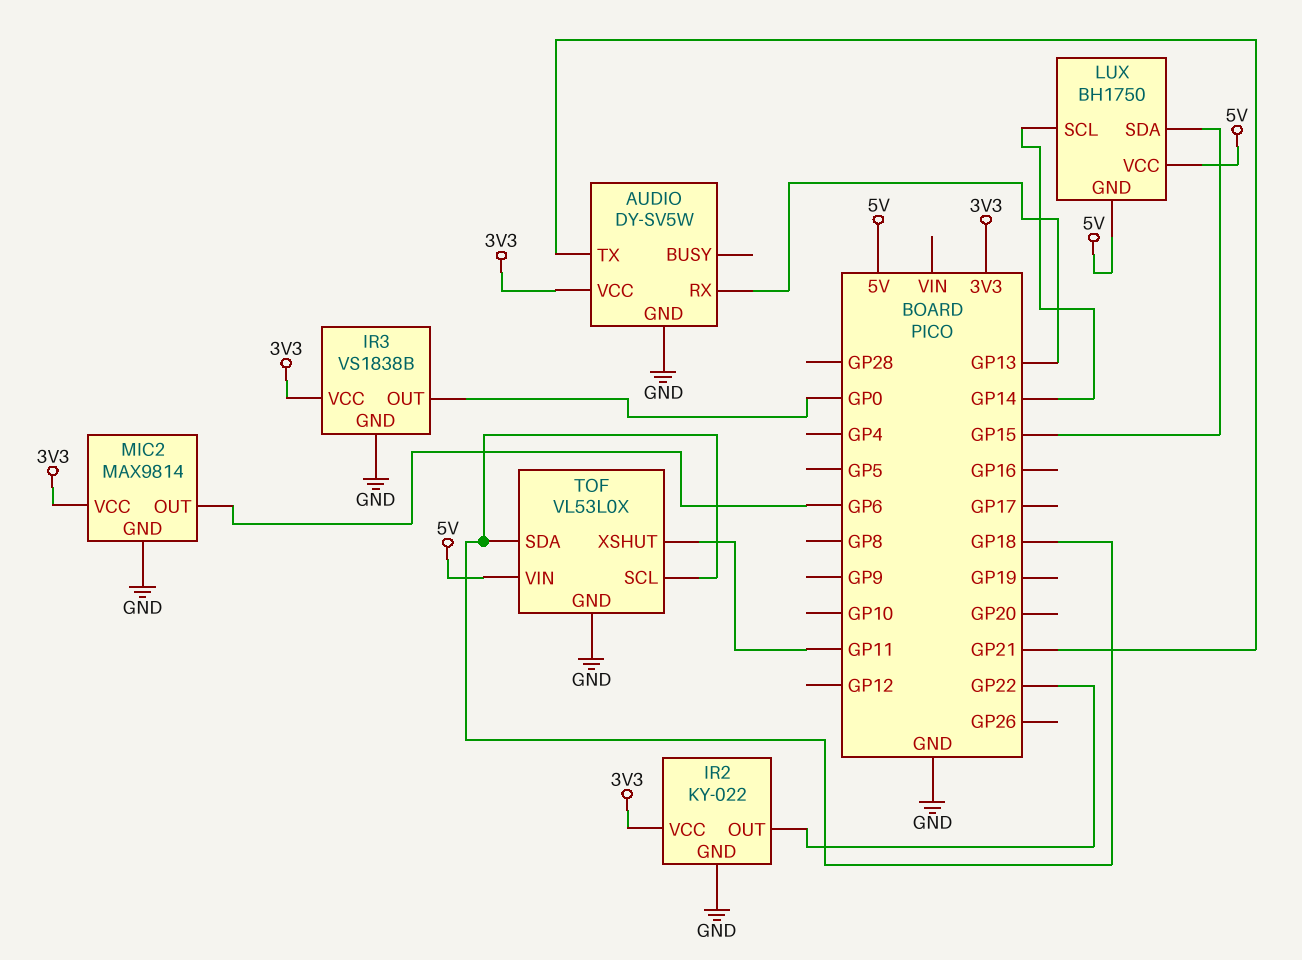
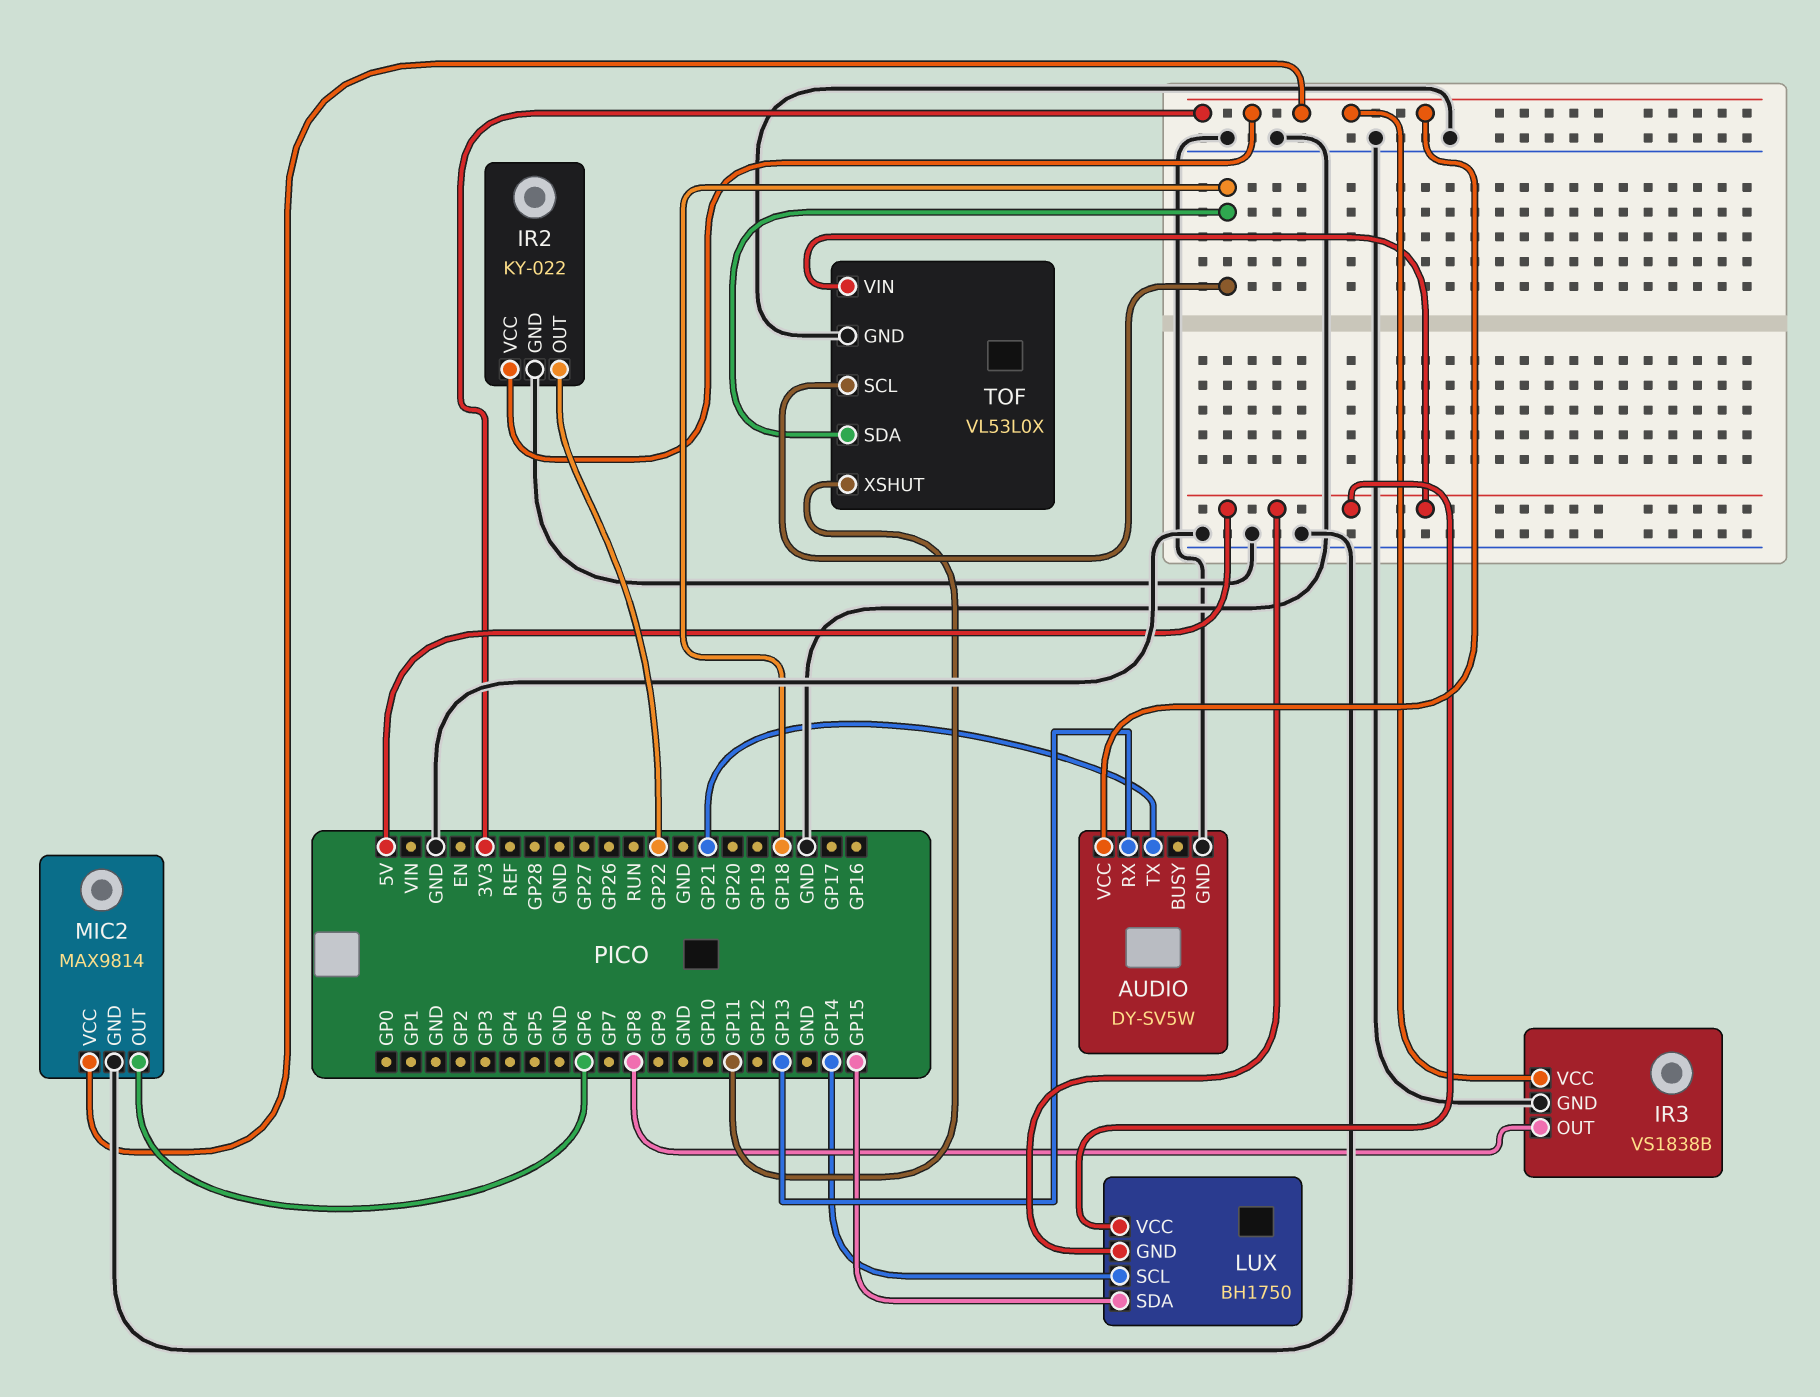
IR3 pin OUT: GP0 -> GP8

